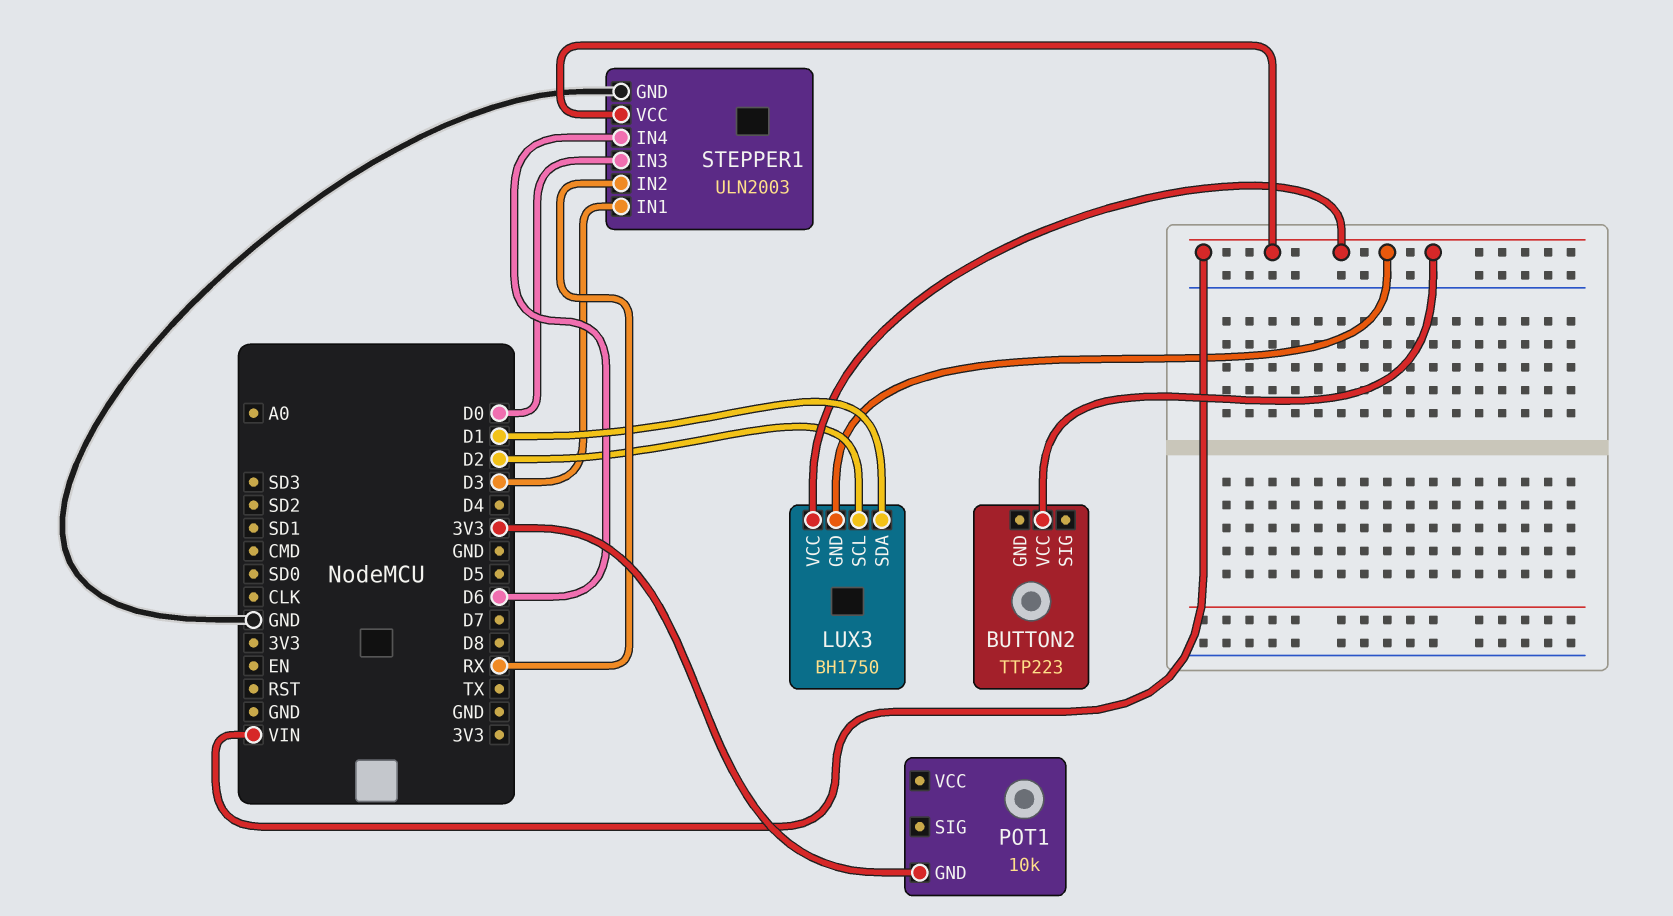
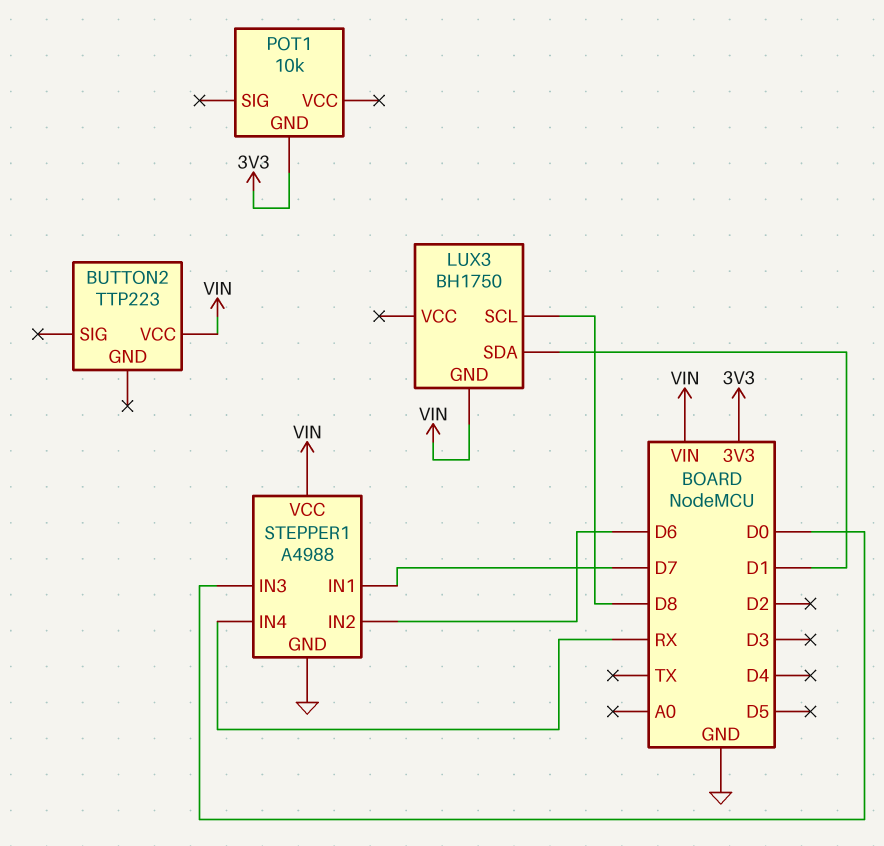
LUX3 pin SCL: D2 -> D8
LUX3 pin VCC: VIN -> none
STEPPER1: ULN2003 -> A4988
STEPPER1 pin IN1: D3 -> D7
STEPPER1 pin IN2: RX -> D6
STEPPER1 pin IN4: D6 -> RX

